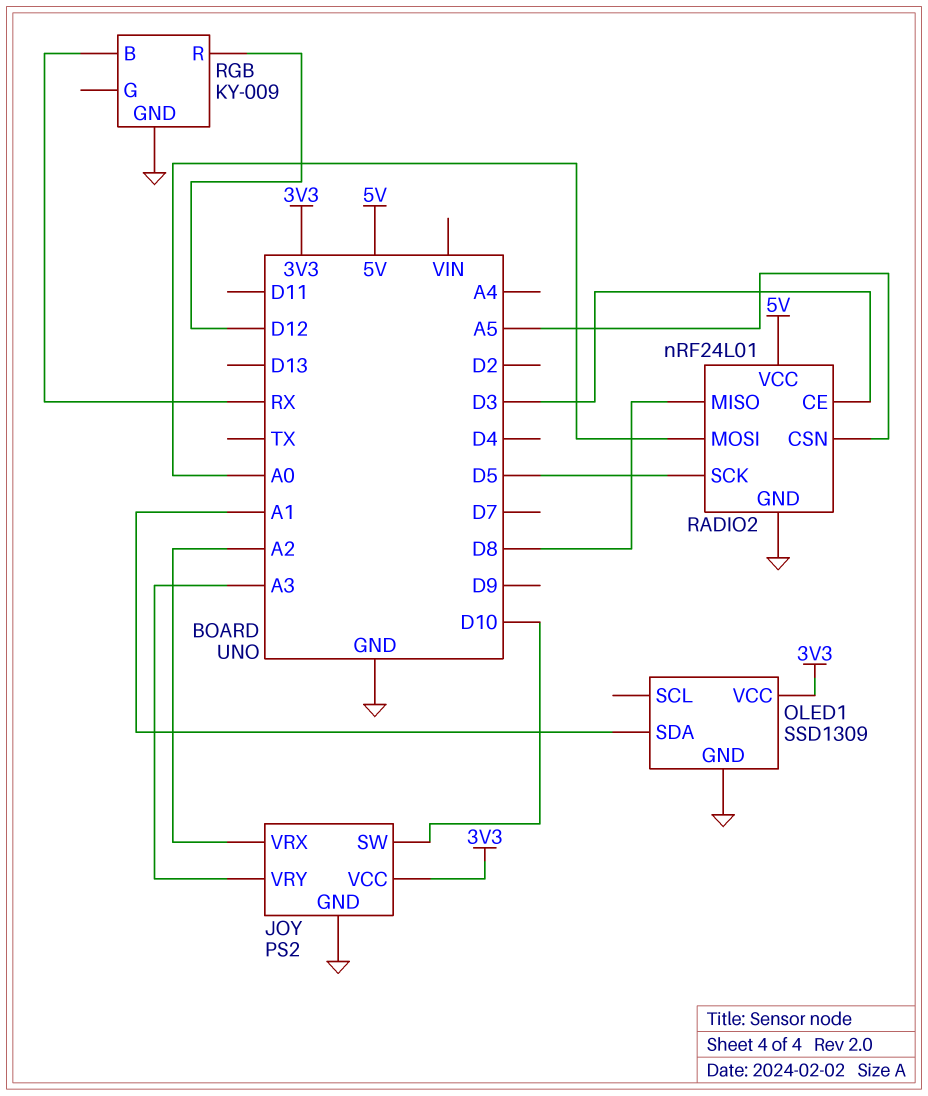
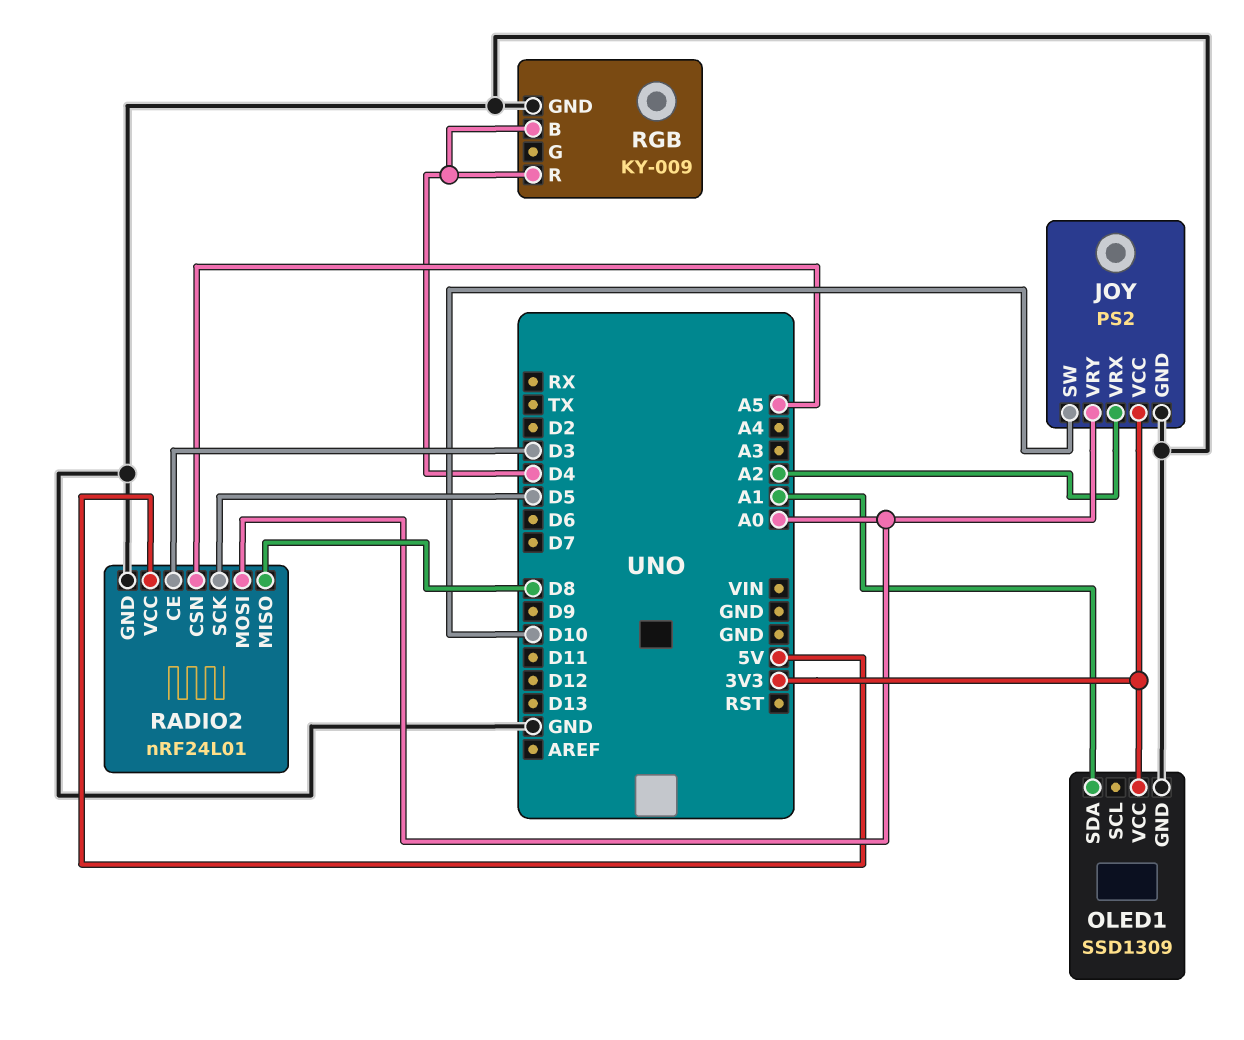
JOY pin VRY: A3 -> A0
RGB pin B: RX -> D4
RGB pin R: D12 -> D4

